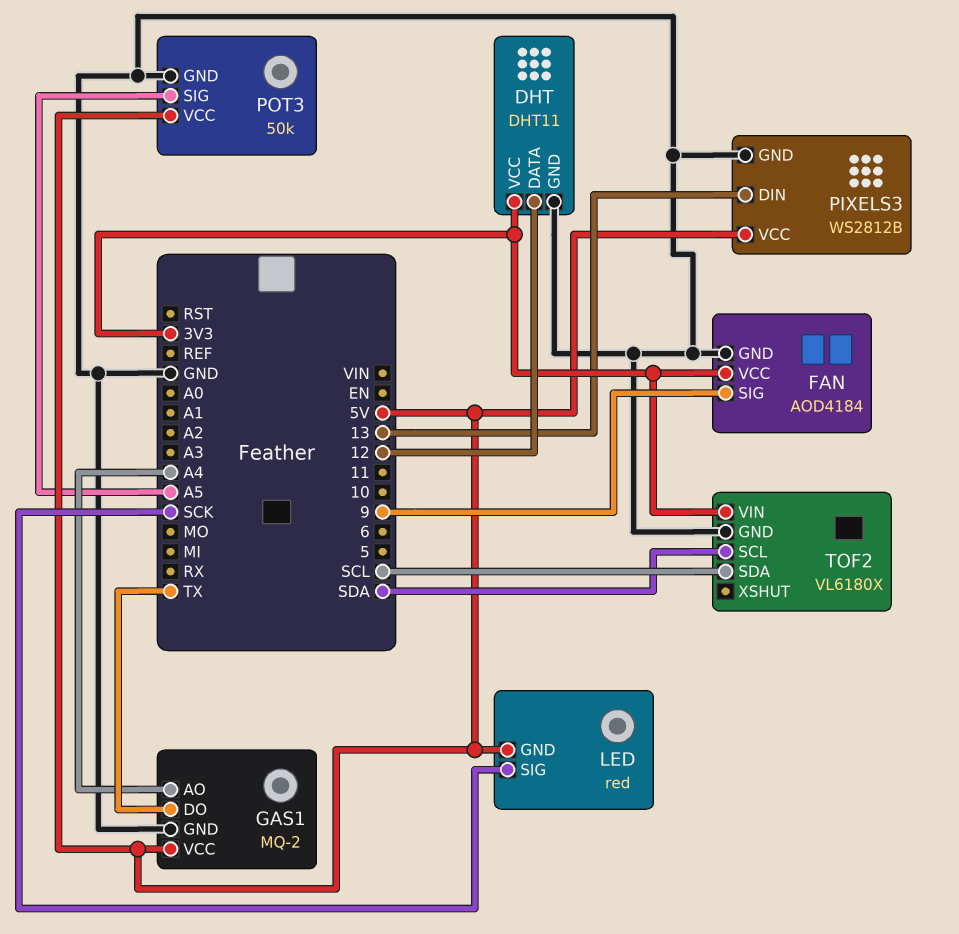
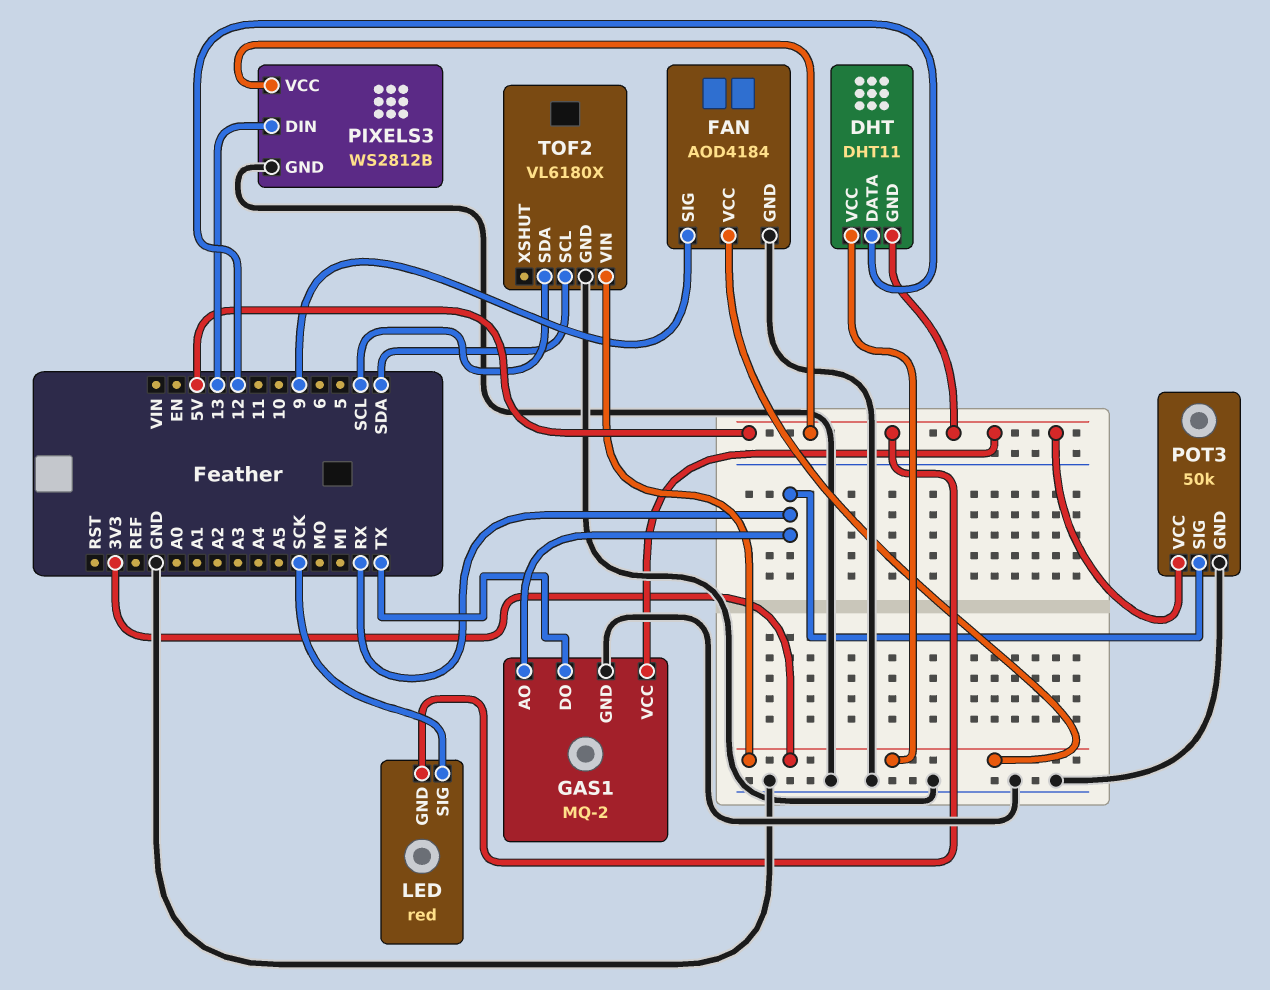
DHT pin GND: GND -> 5V
GAS1 pin AO: A4 -> RX
POT3 pin SIG: A5 -> RX

